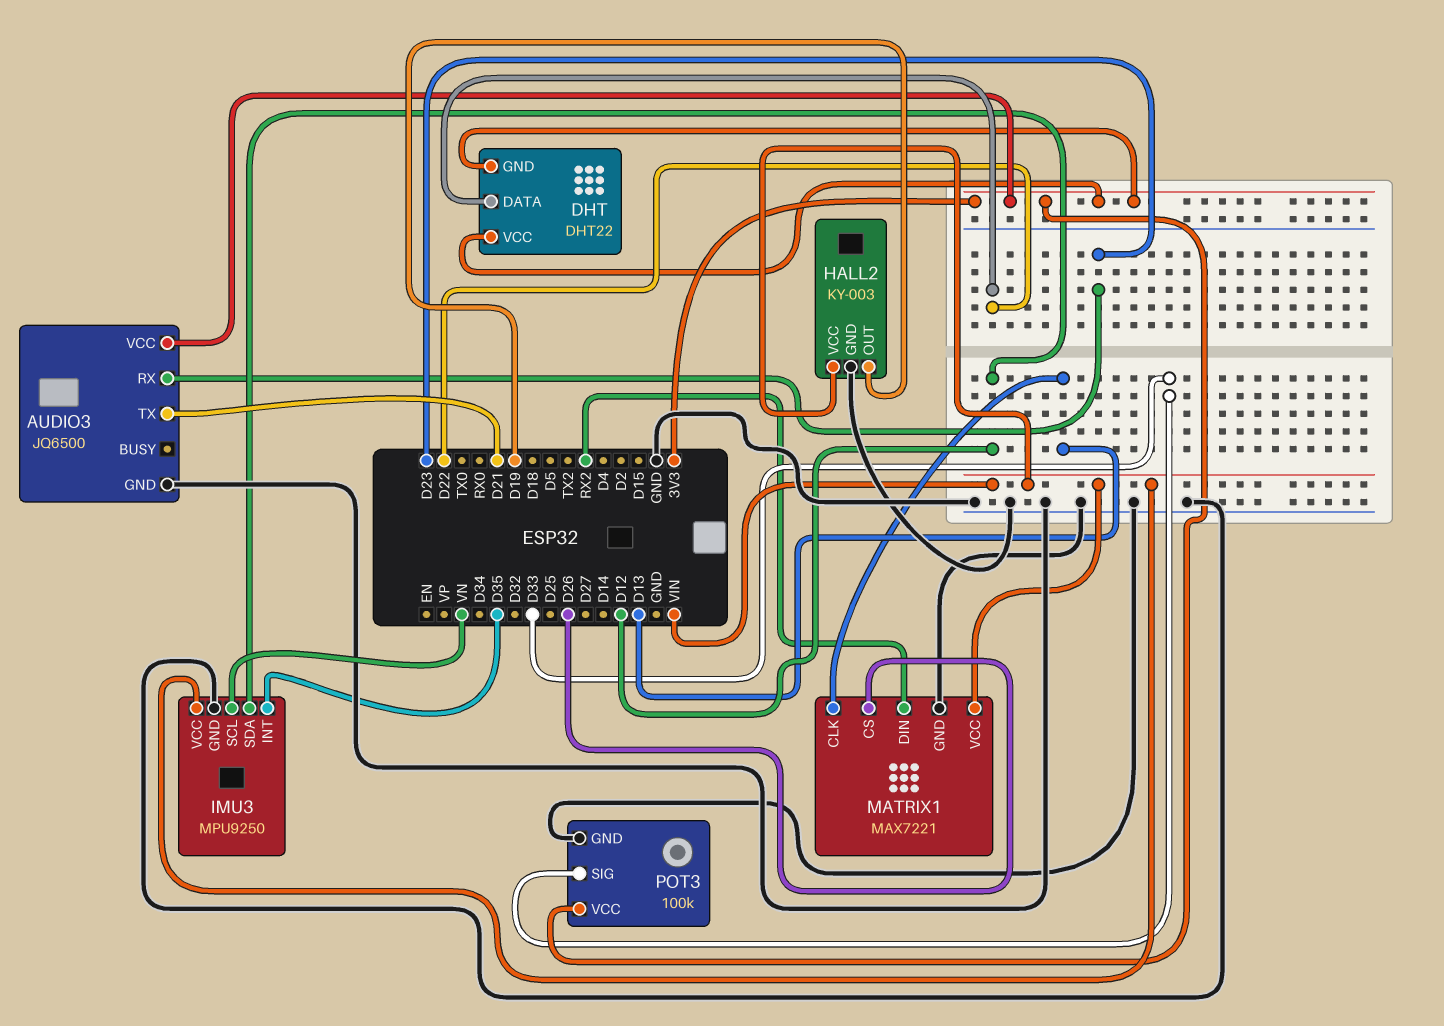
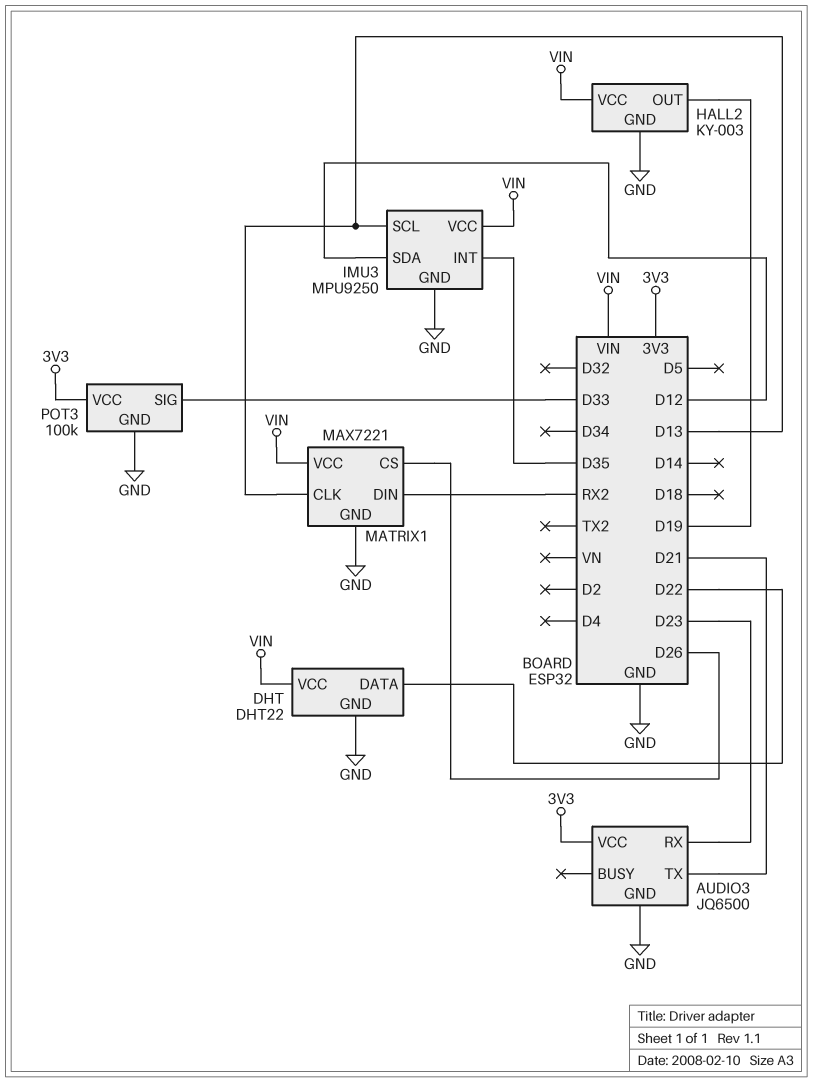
DHT pin GND: 3V3 -> GND
DHT pin VCC: 3V3 -> VIN
IMU3 pin SCL: VN -> D13

